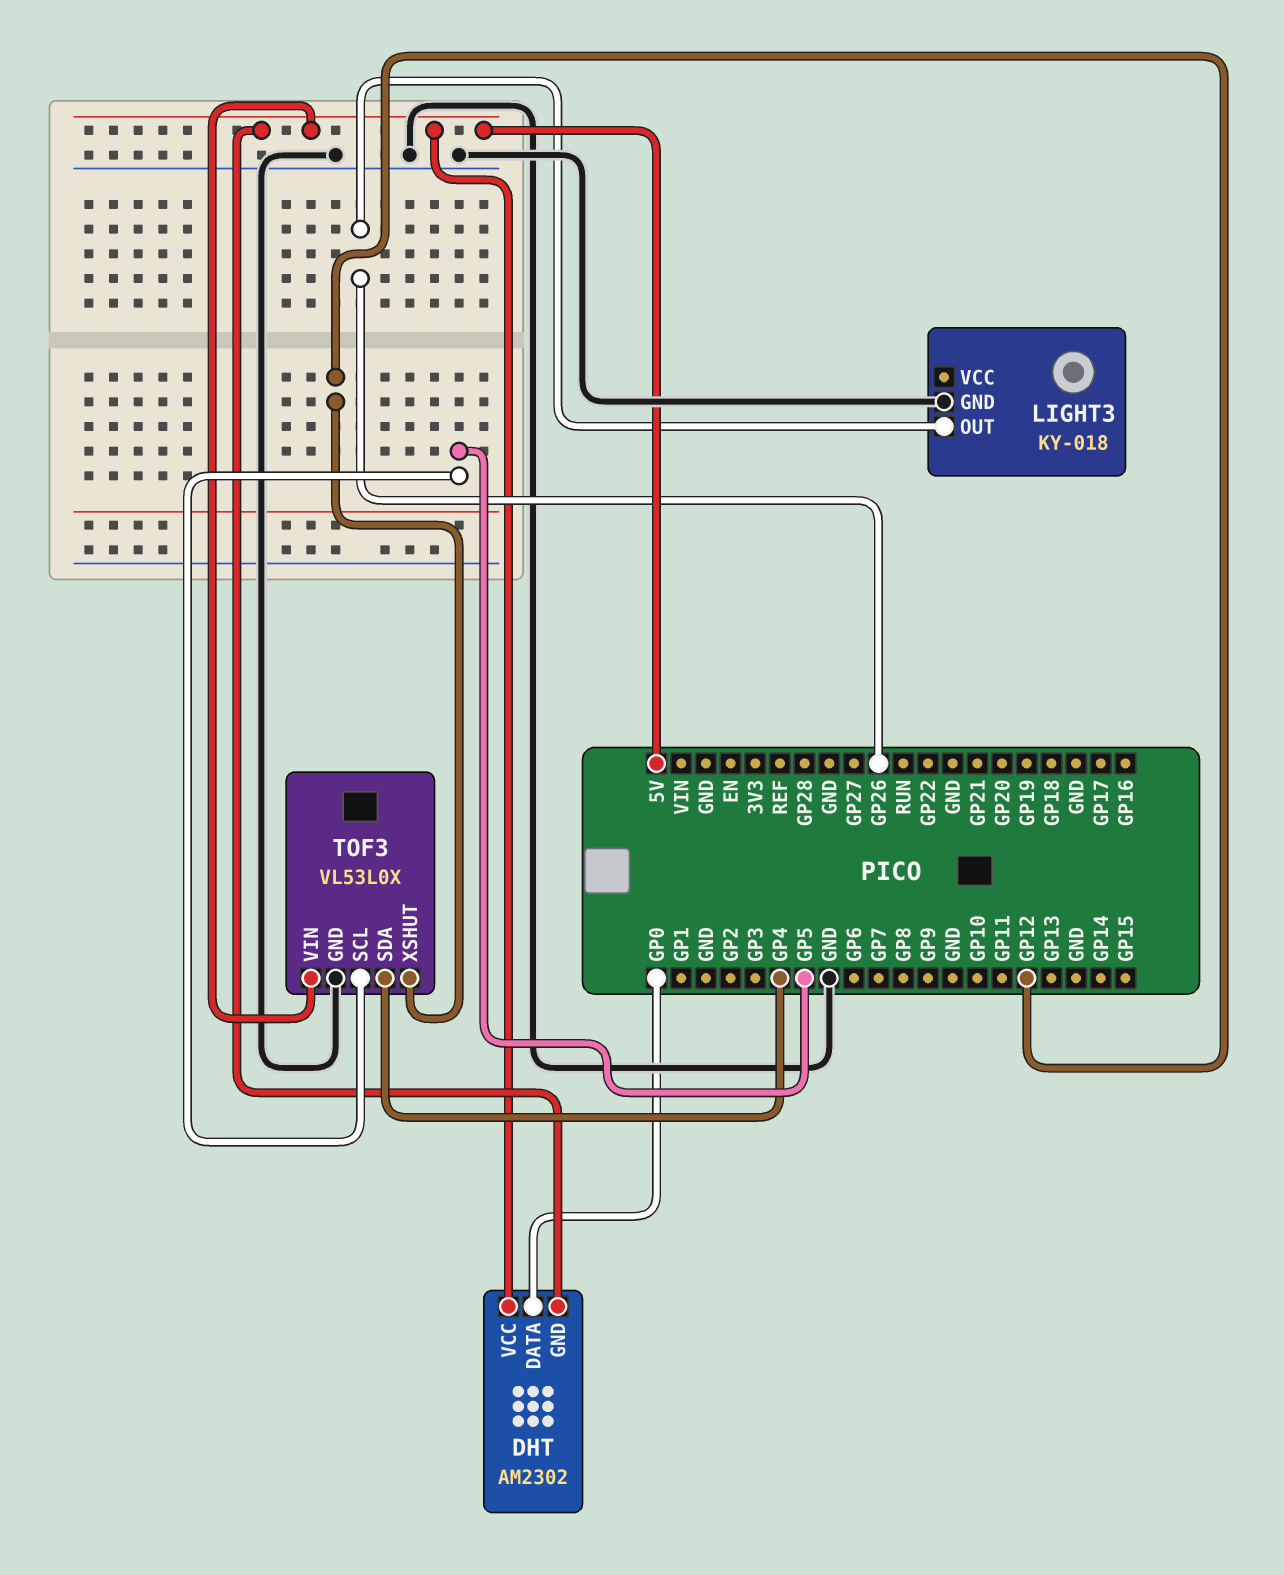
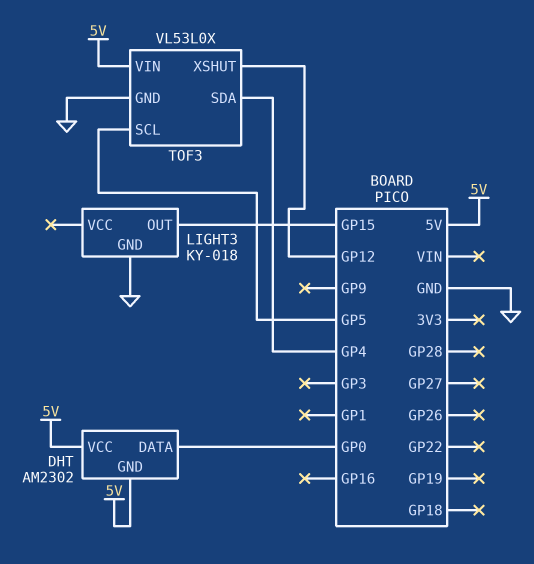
LIGHT3 pin OUT: GP26 -> GP15

